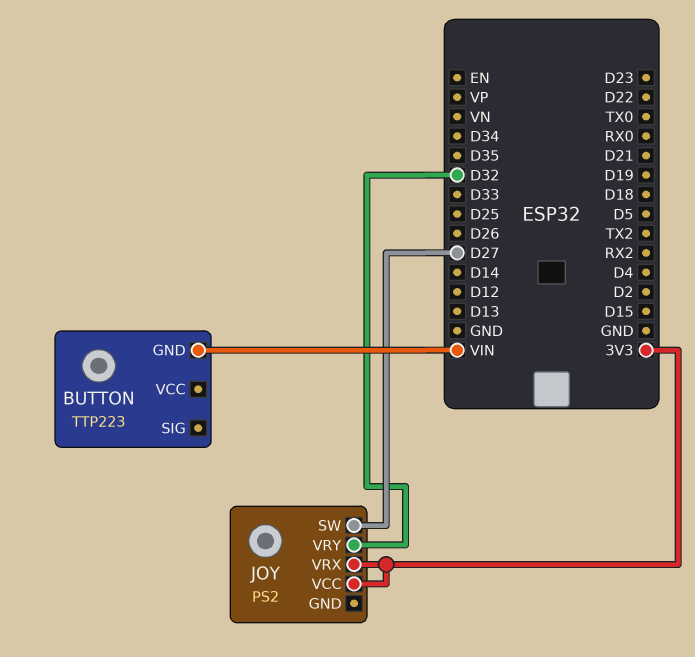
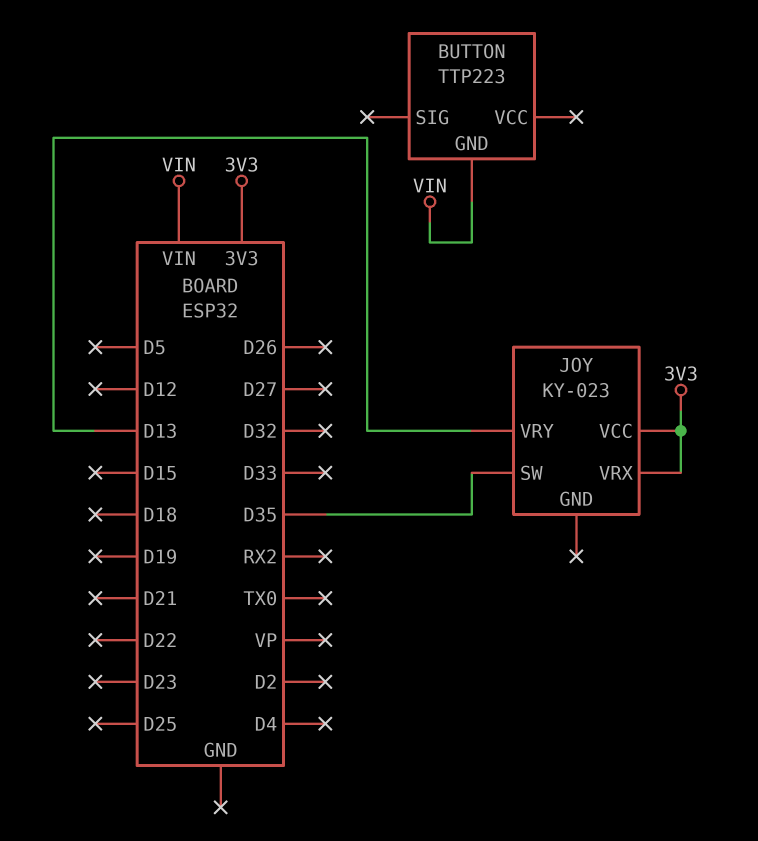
JOY: PS2 -> KY-023
JOY pin SW: D27 -> D35
JOY pin VRY: D32 -> D13

